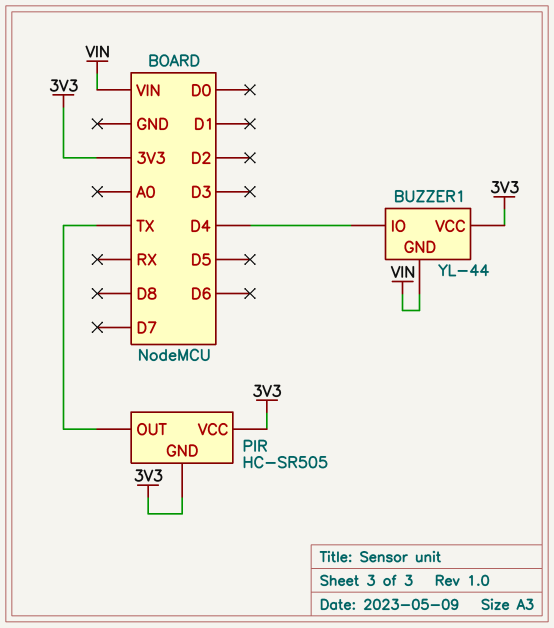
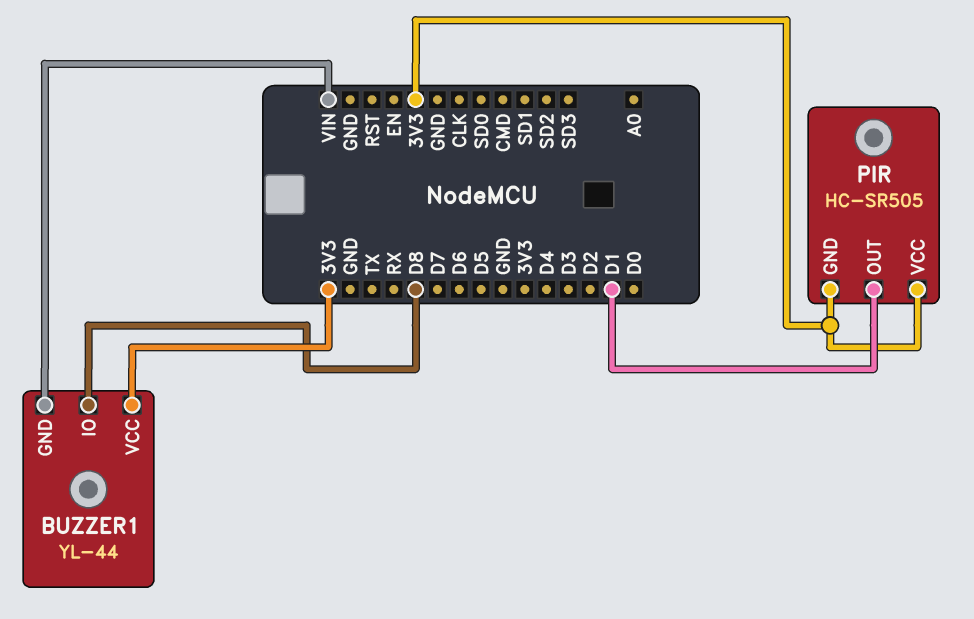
BUZZER1 pin IO: D4 -> D8
PIR pin OUT: TX -> D1

